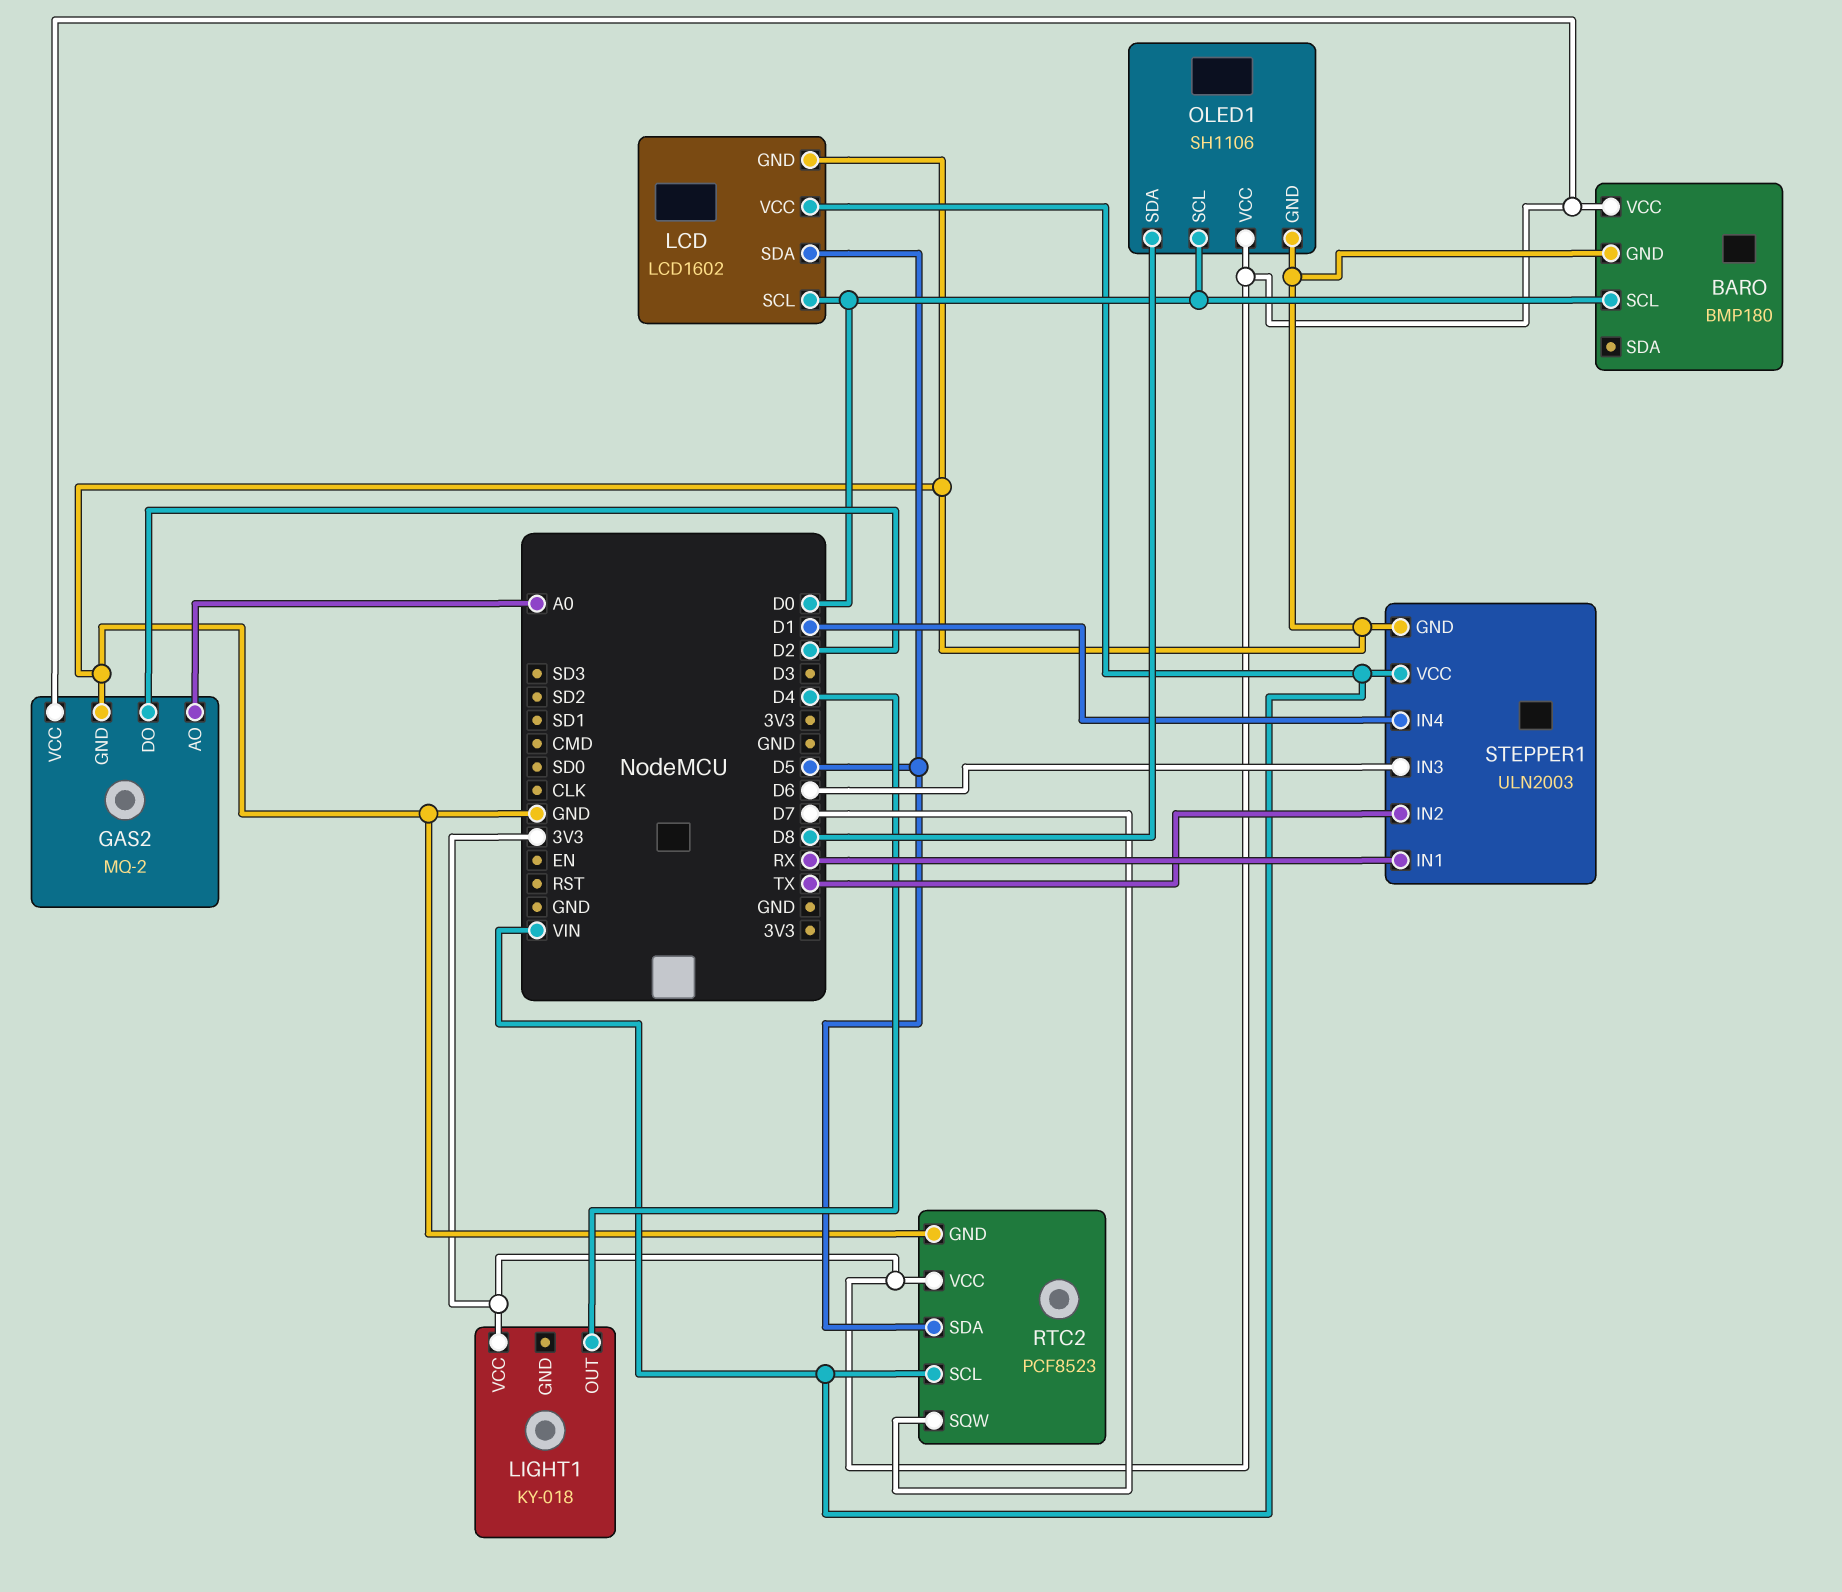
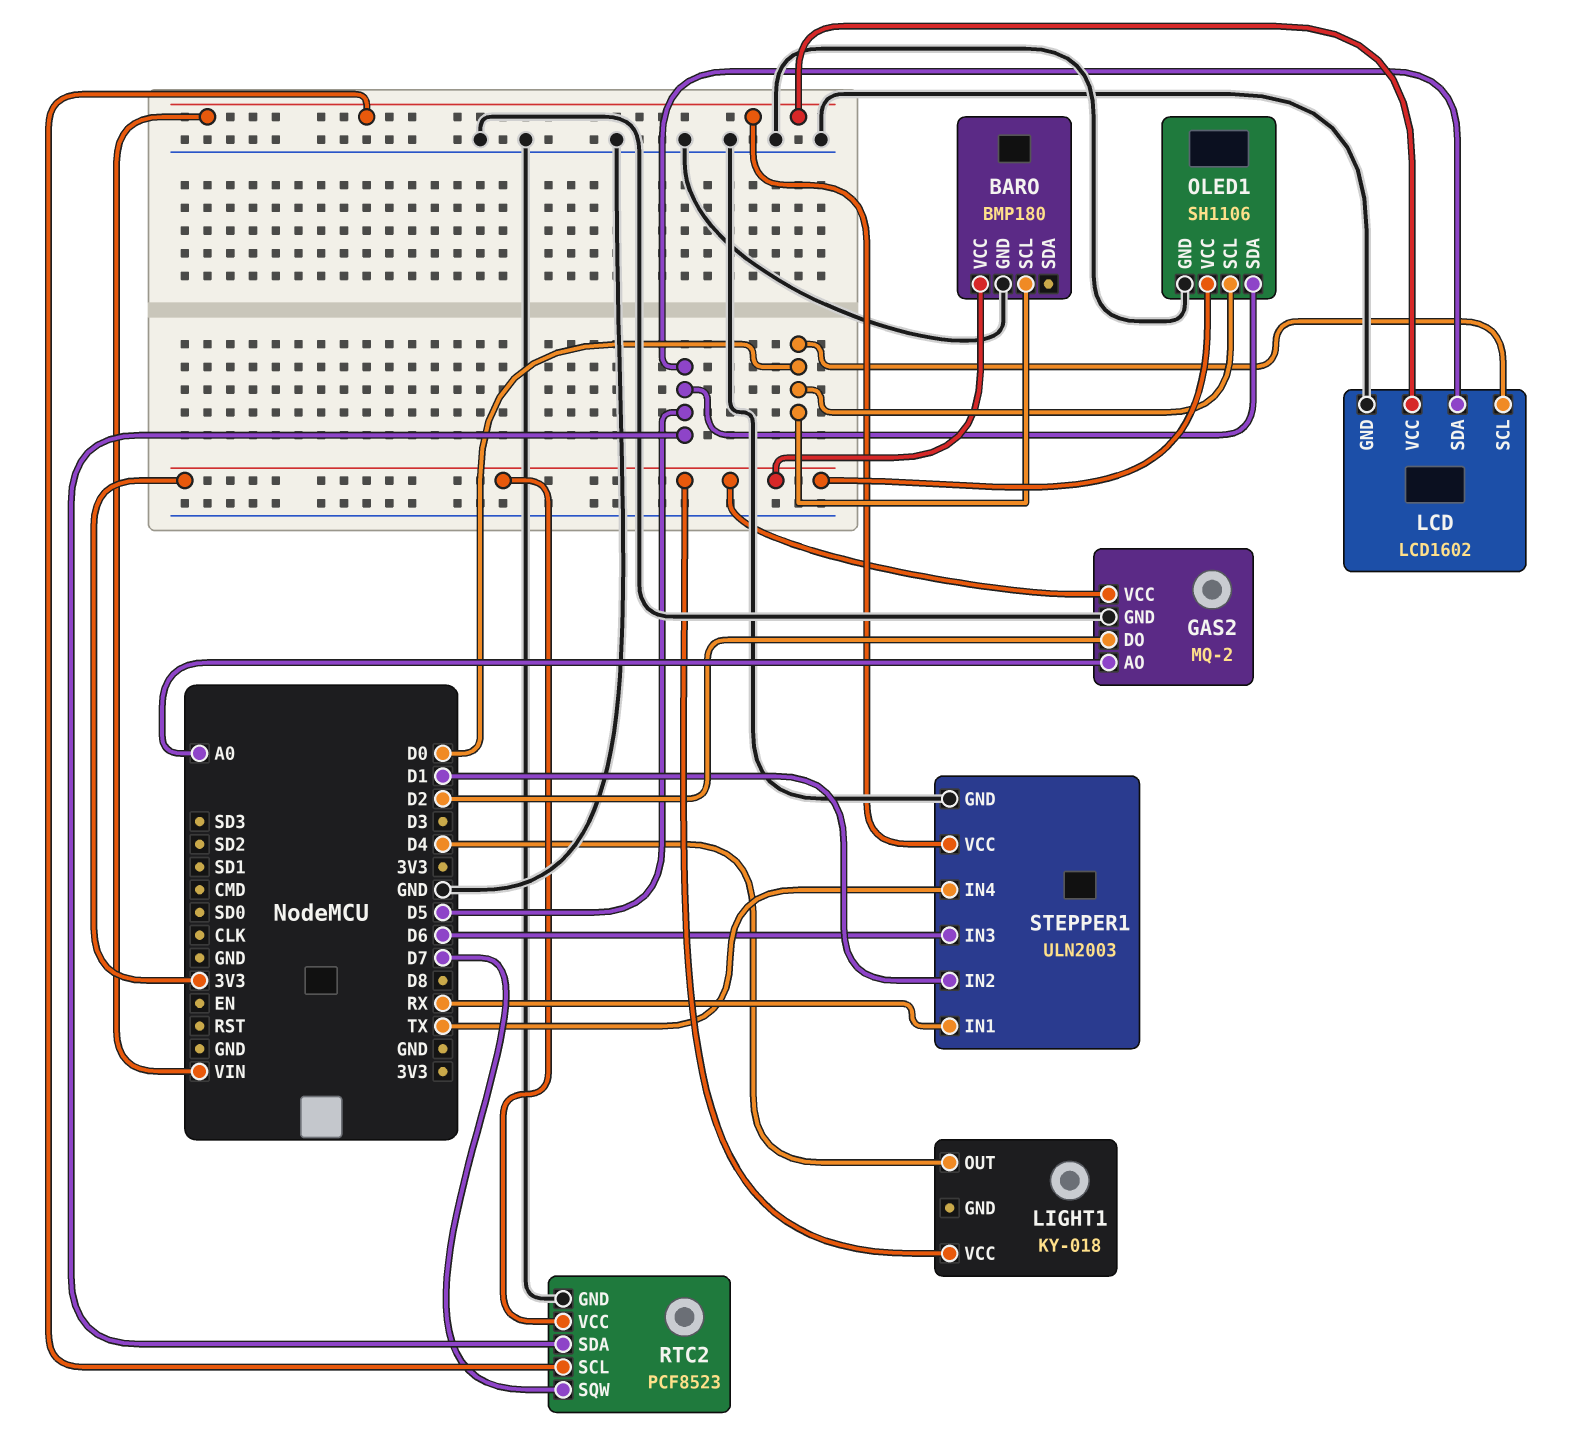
OLED1 pin SDA: D8 -> D5
STEPPER1 pin IN2: TX -> D1
STEPPER1 pin IN4: D1 -> TX

